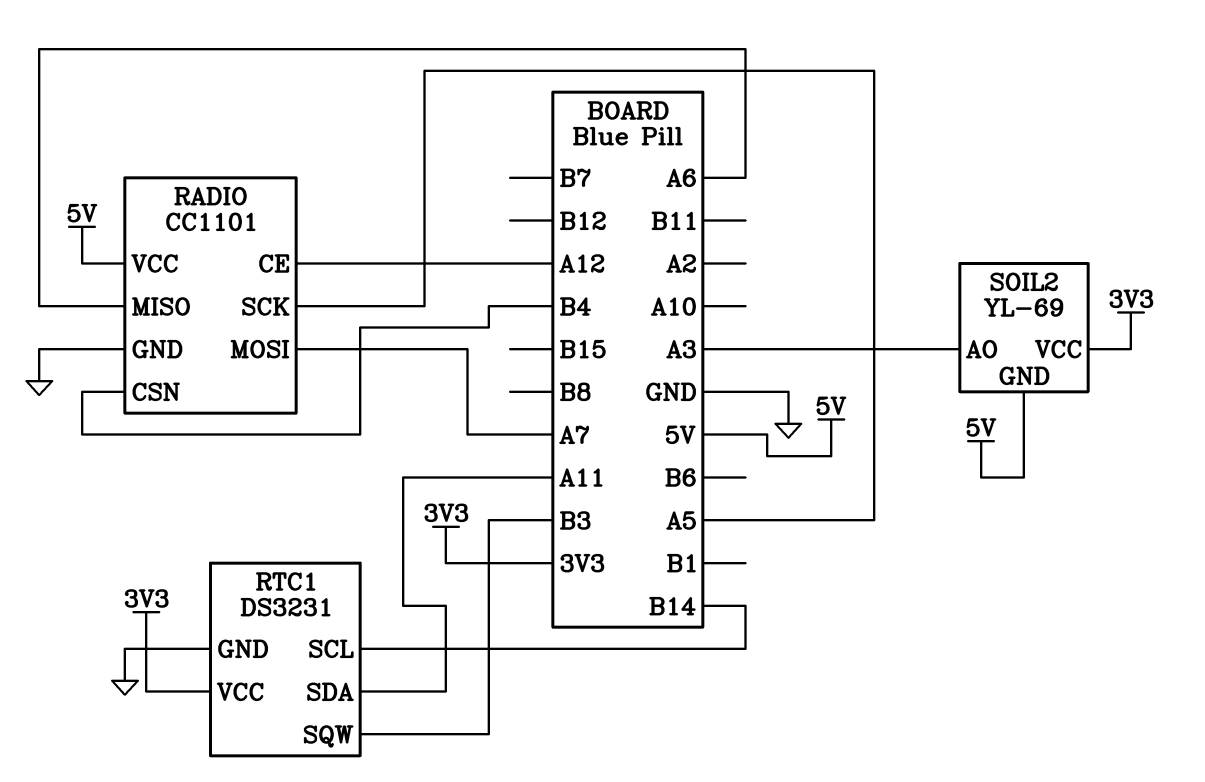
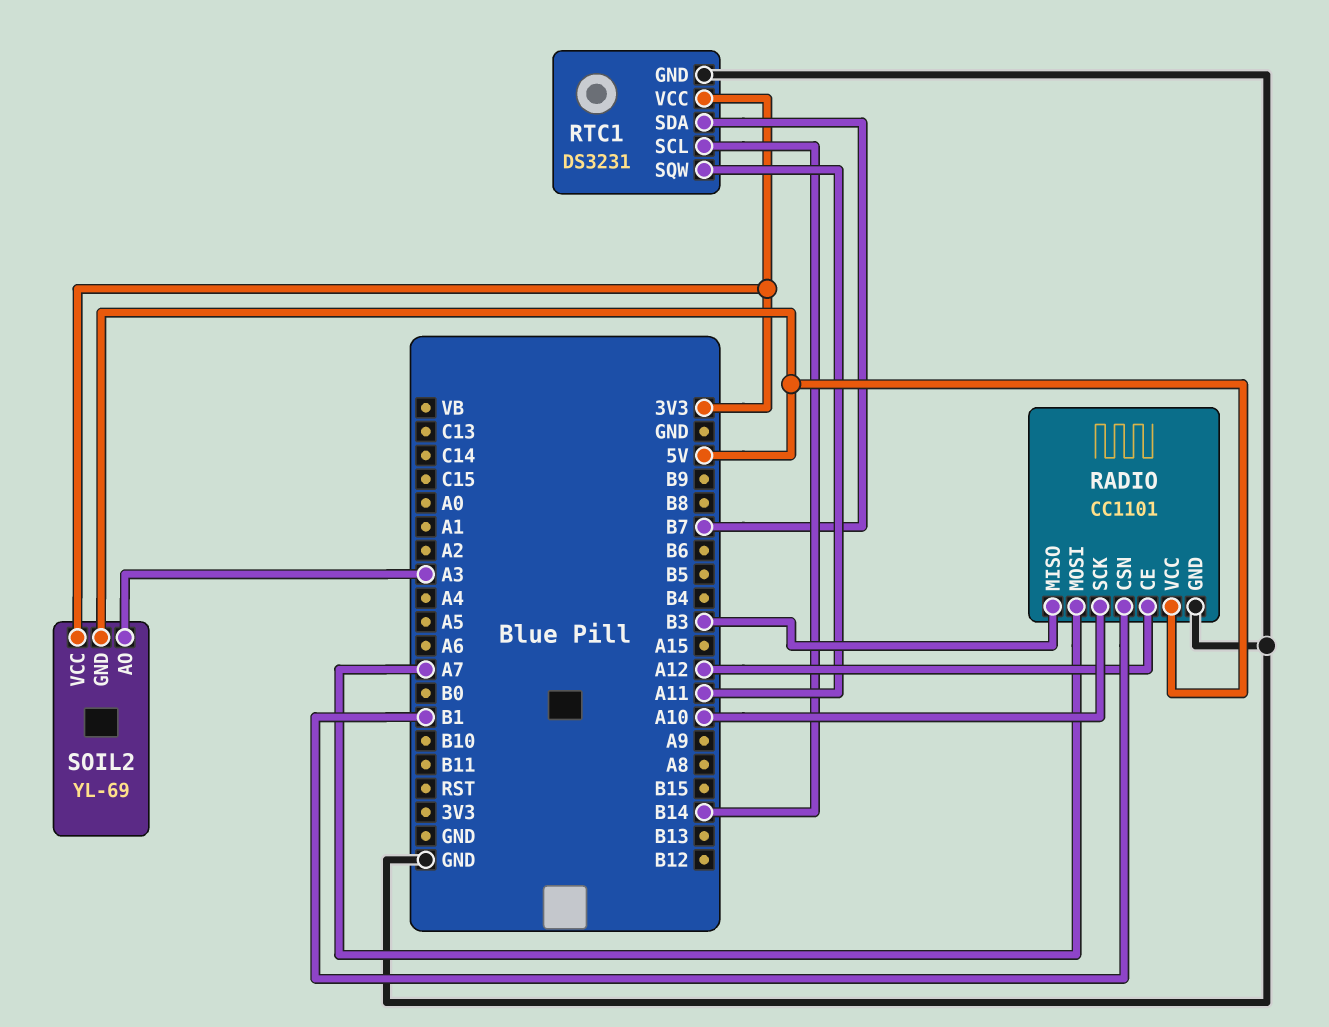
RADIO pin CSN: B4 -> B1
RADIO pin MISO: A6 -> B3
RADIO pin SCK: A5 -> A10
RTC1 pin SDA: A11 -> B7
RTC1 pin SQW: B3 -> A11

